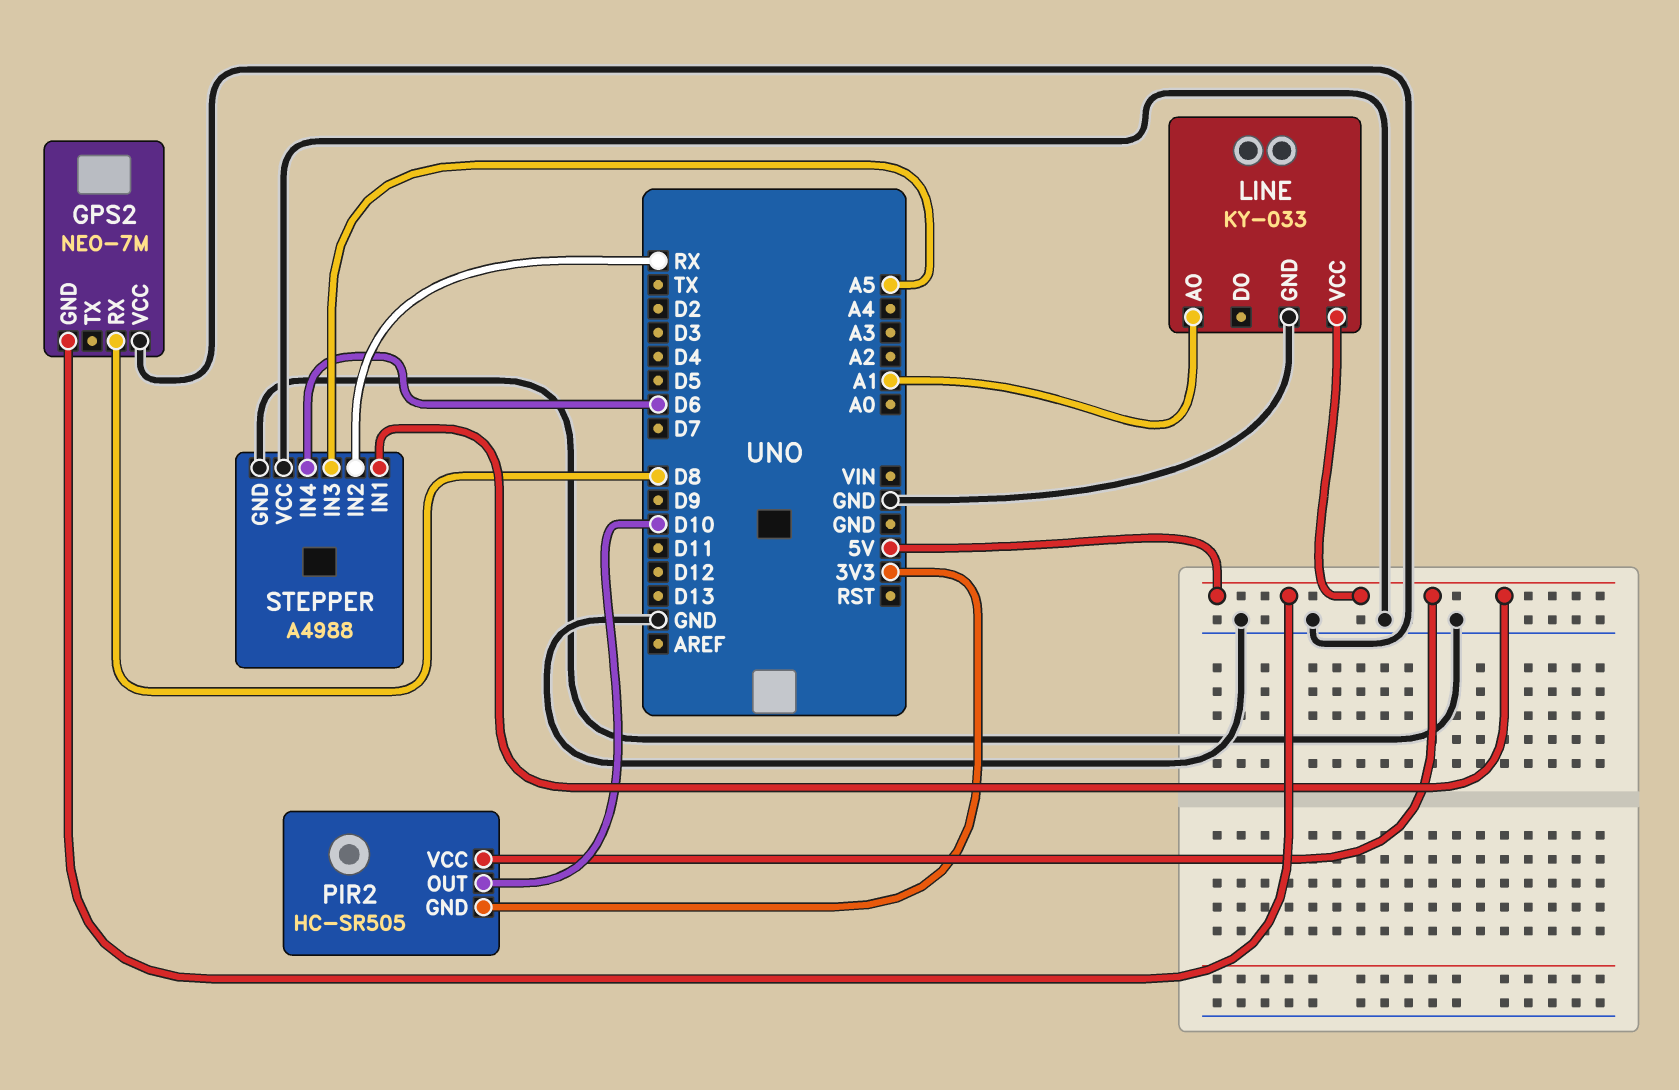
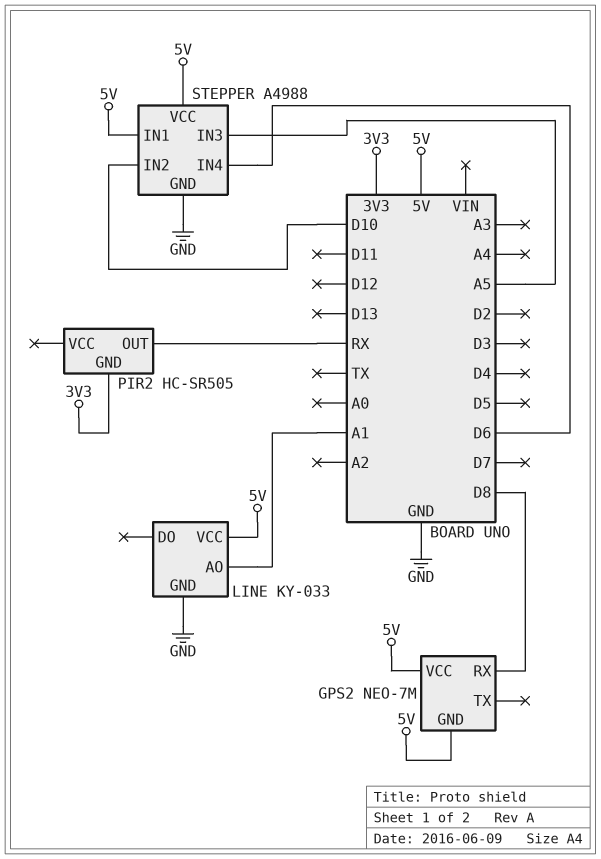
GPS2 pin VCC: GND -> 5V
PIR2 pin OUT: D10 -> RX
PIR2 pin VCC: 5V -> none
STEPPER pin IN2: RX -> D10
STEPPER pin VCC: GND -> 5V

